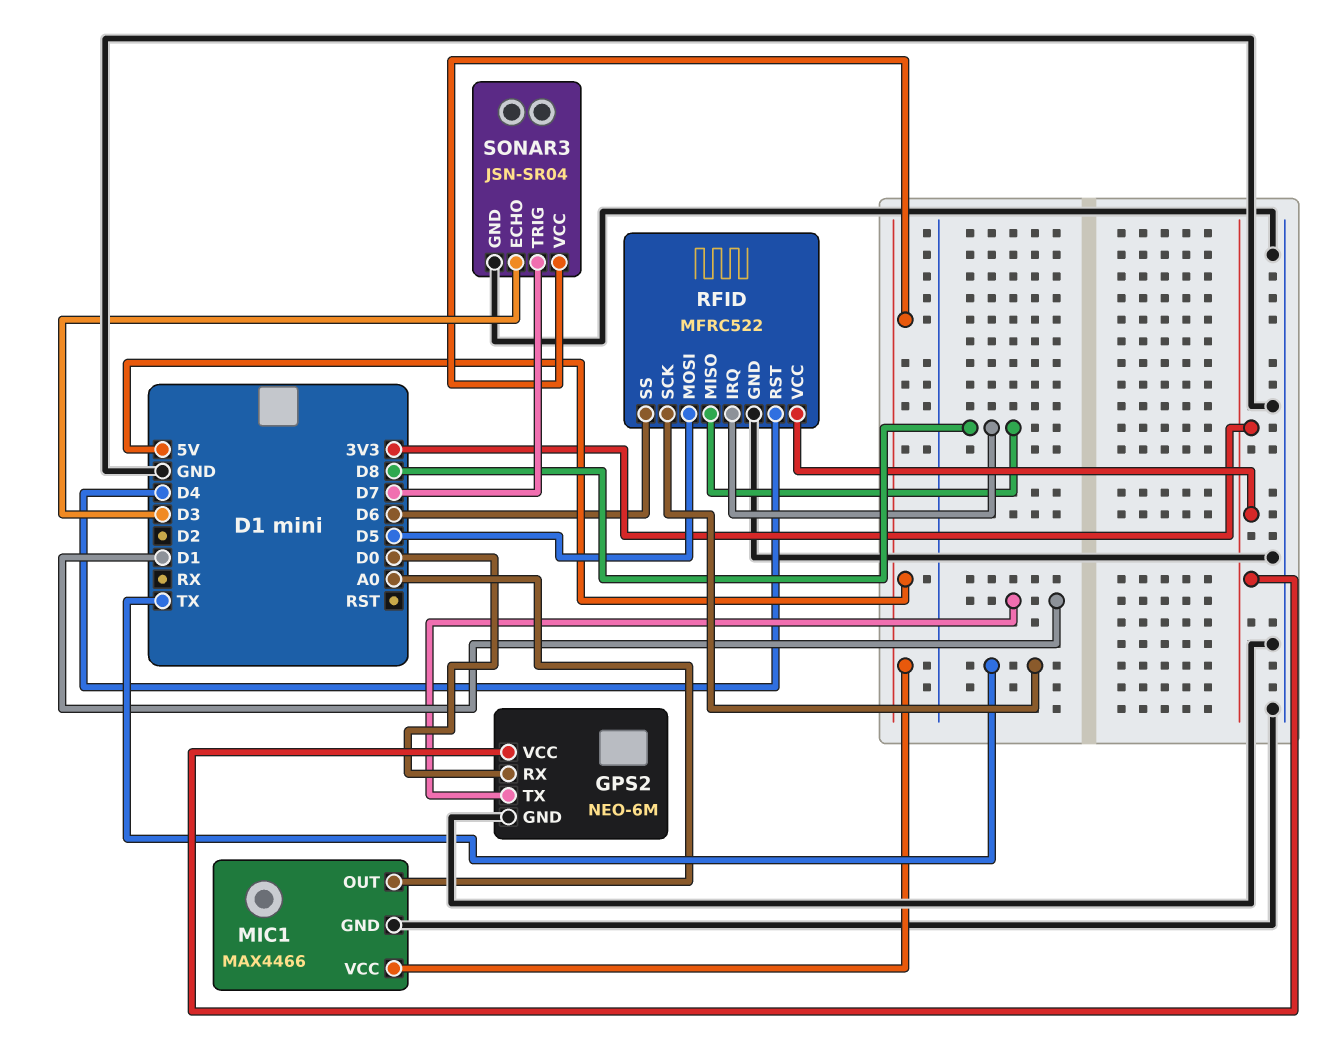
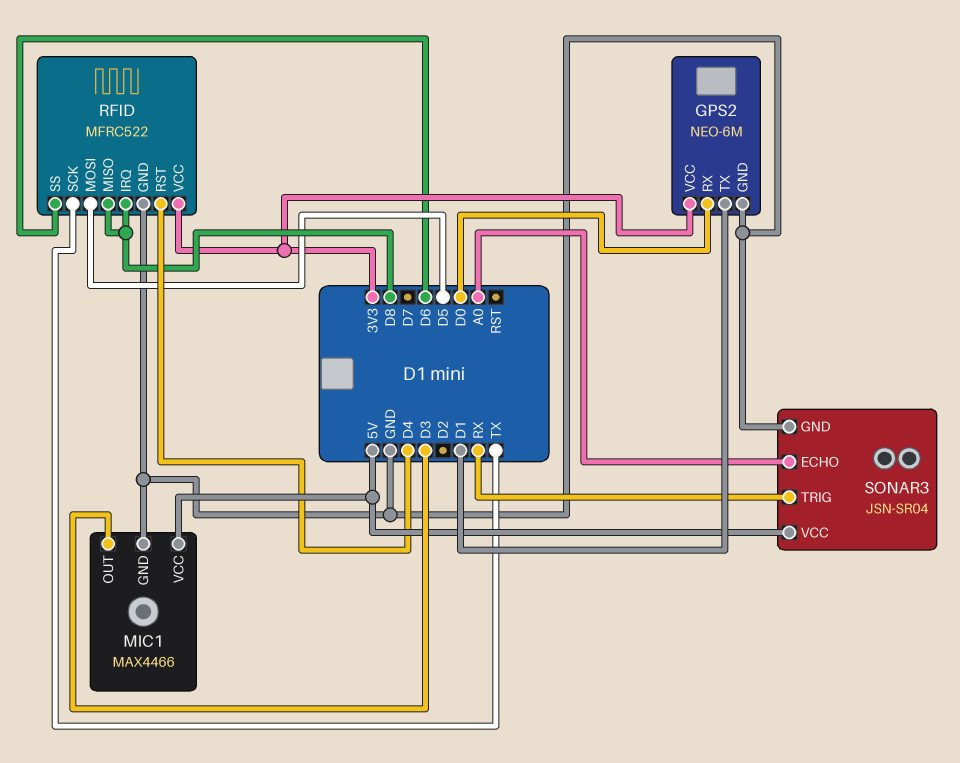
MIC1 pin OUT: A0 -> D3
SONAR3 pin ECHO: D3 -> A0
SONAR3 pin TRIG: D7 -> RX

